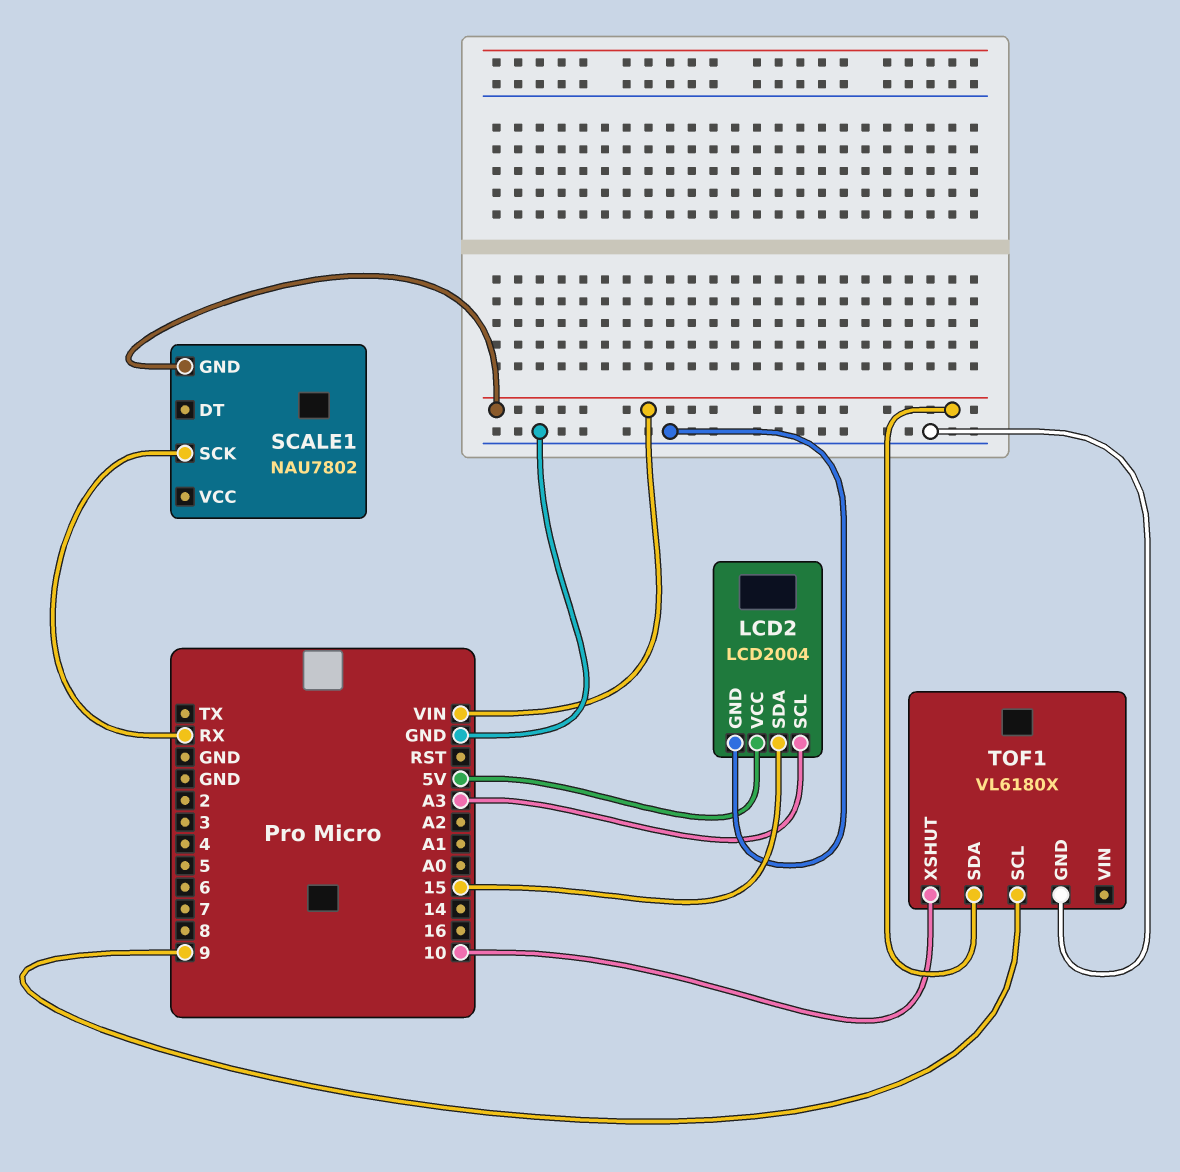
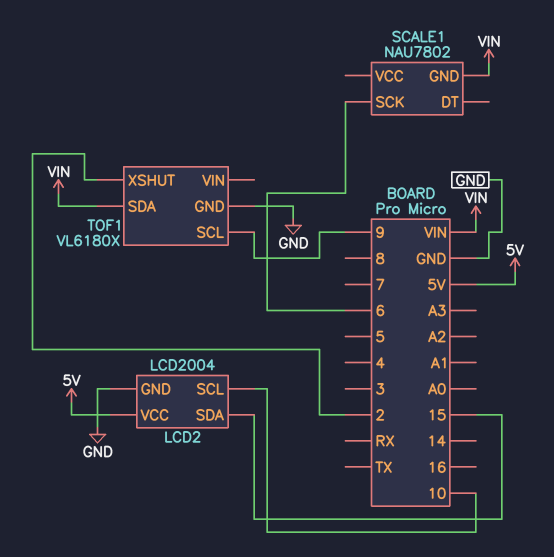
LCD2 pin SCL: A3 -> 10
SCALE1 pin SCK: RX -> 6
TOF1 pin XSHUT: 10 -> 2

